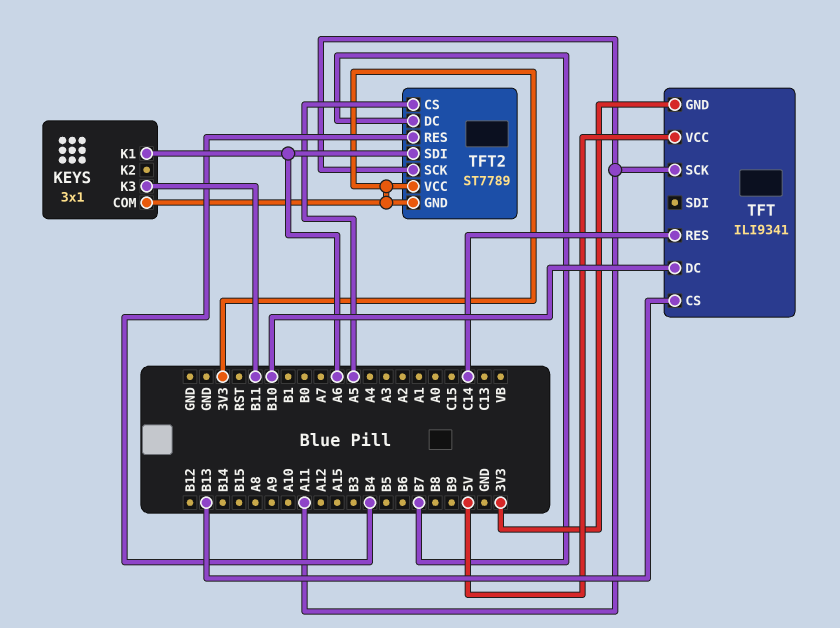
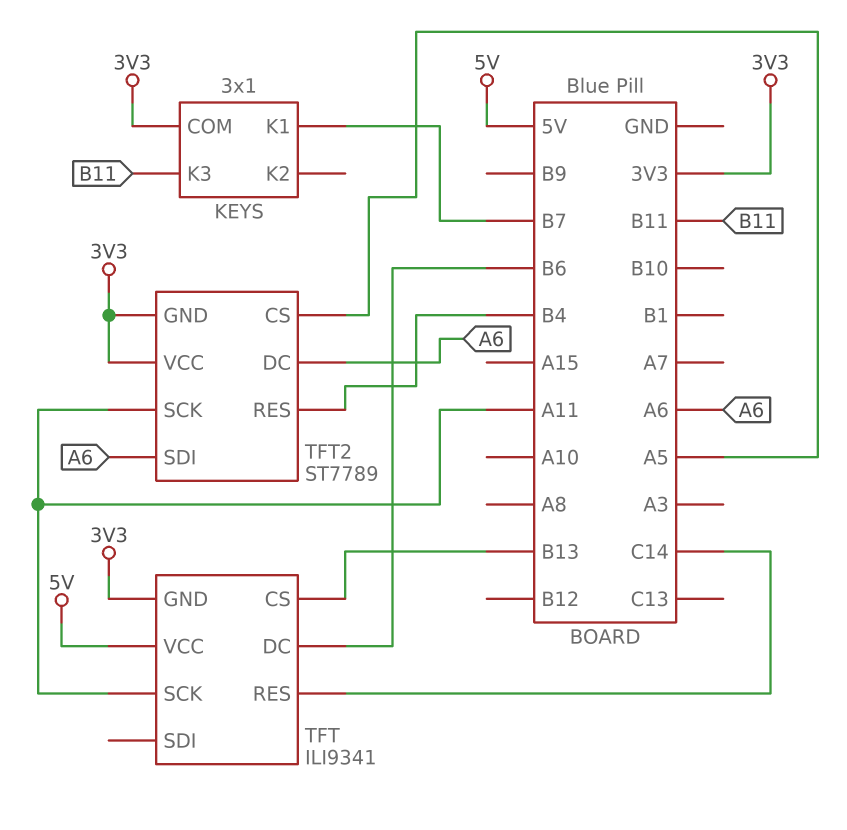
KEYS pin K1: A6 -> B7
TFT pin DC: B10 -> B6
TFT2 pin DC: B7 -> A6

